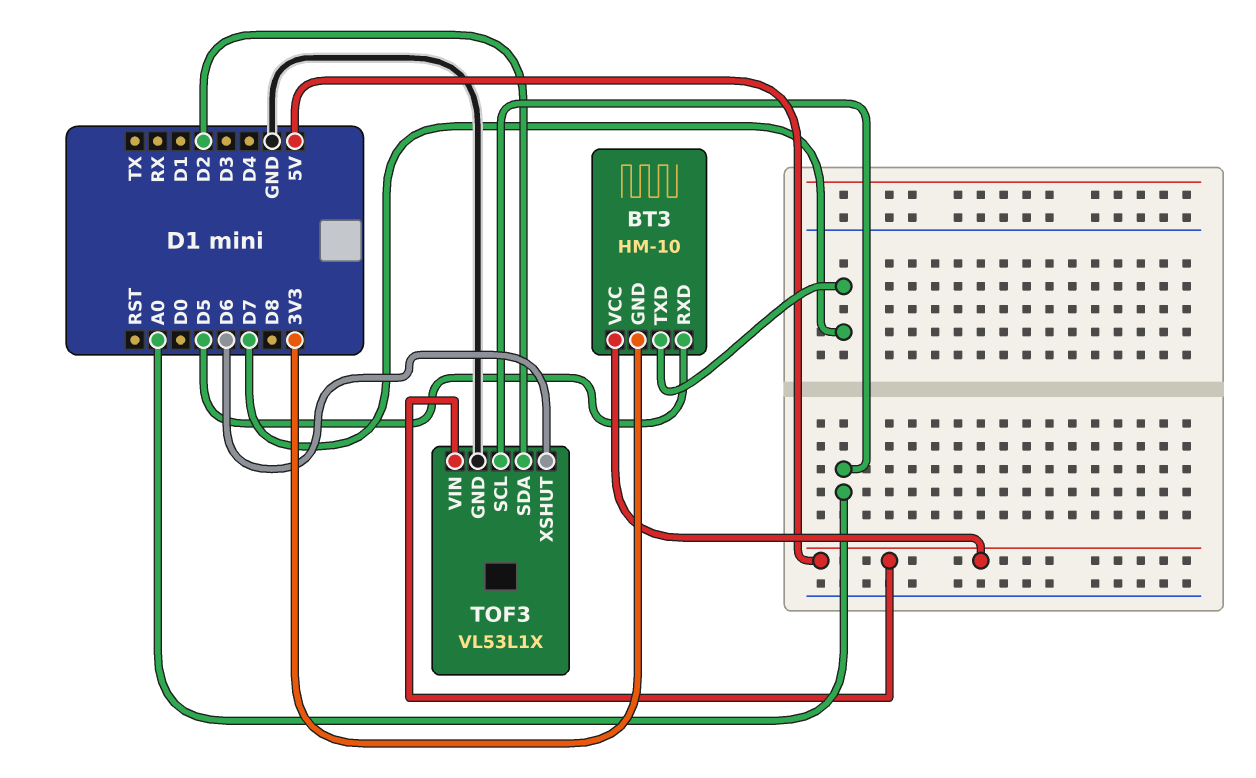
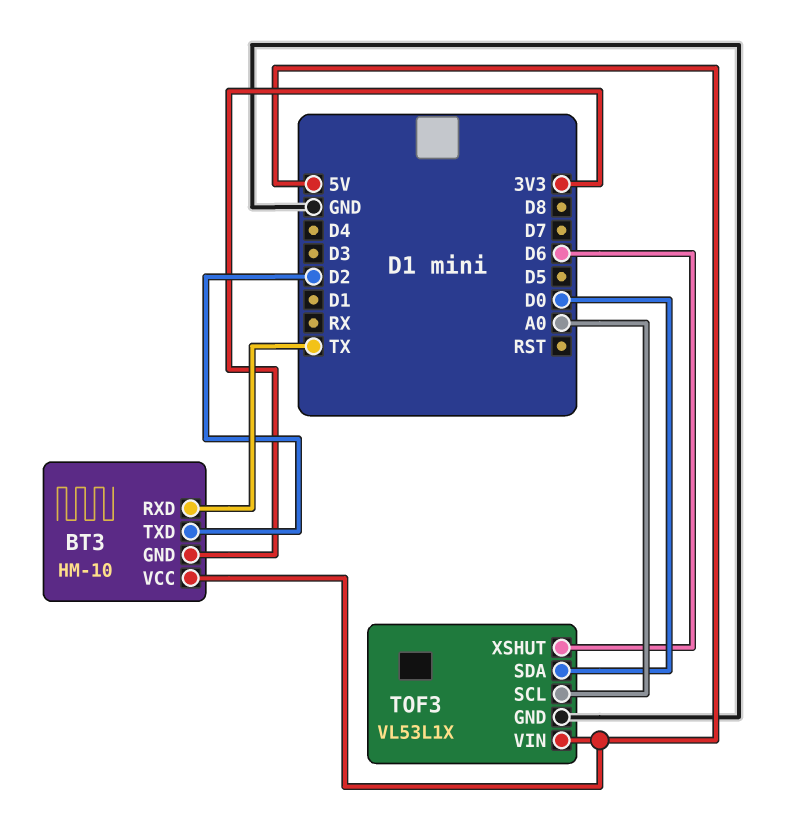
BT3 pin RXD: D5 -> TX
BT3 pin TXD: D7 -> D2
TOF3 pin SDA: D2 -> D0

